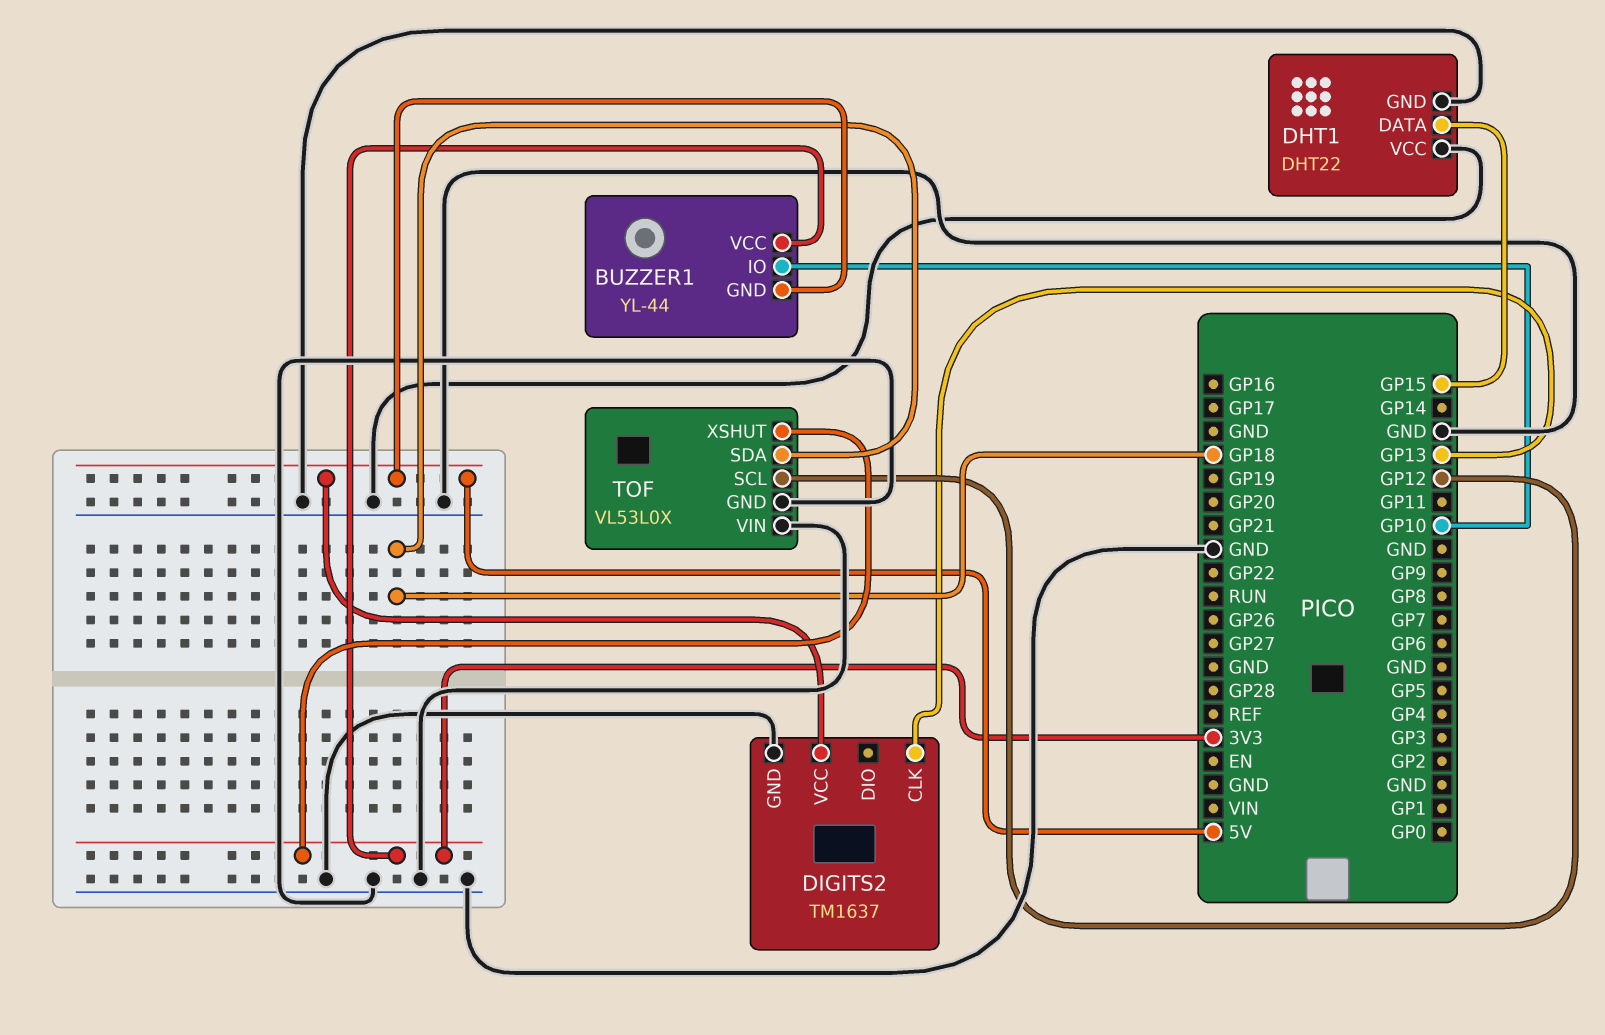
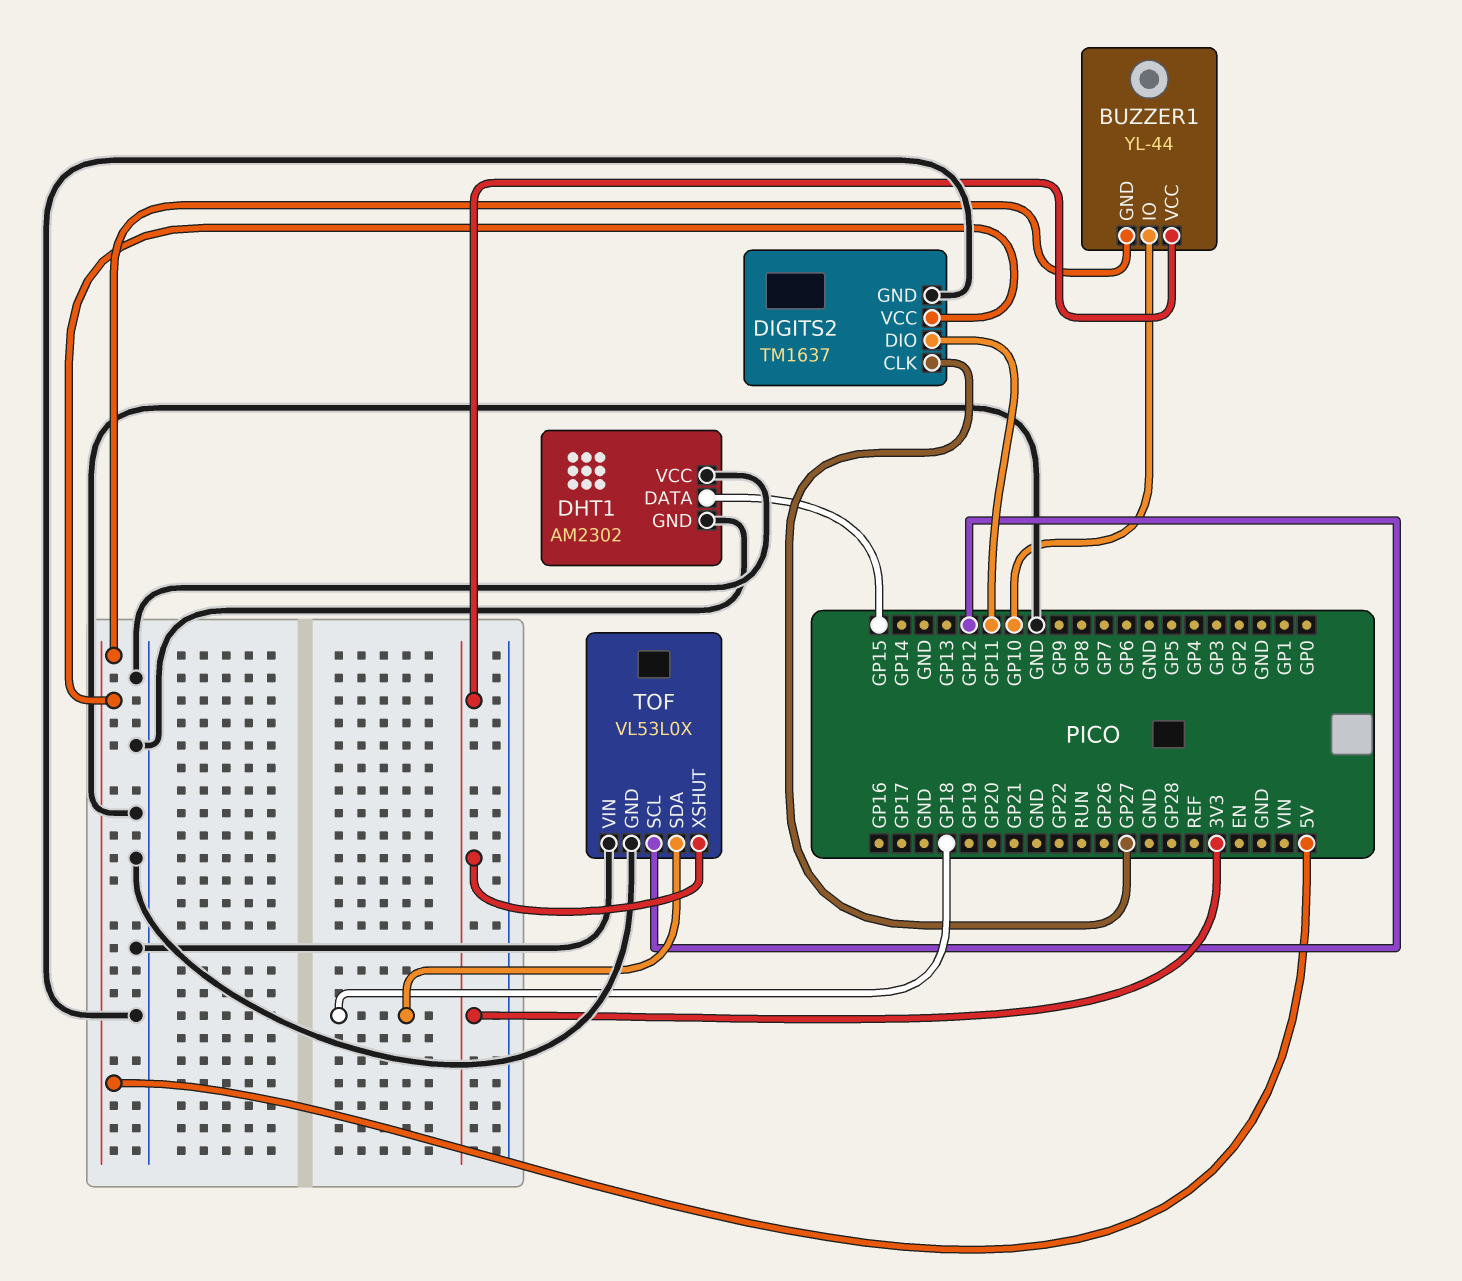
DHT1: DHT22 -> AM2302
DIGITS2 pin CLK: GP13 -> GP27
DIGITS2 pin DIO: none -> GP11

